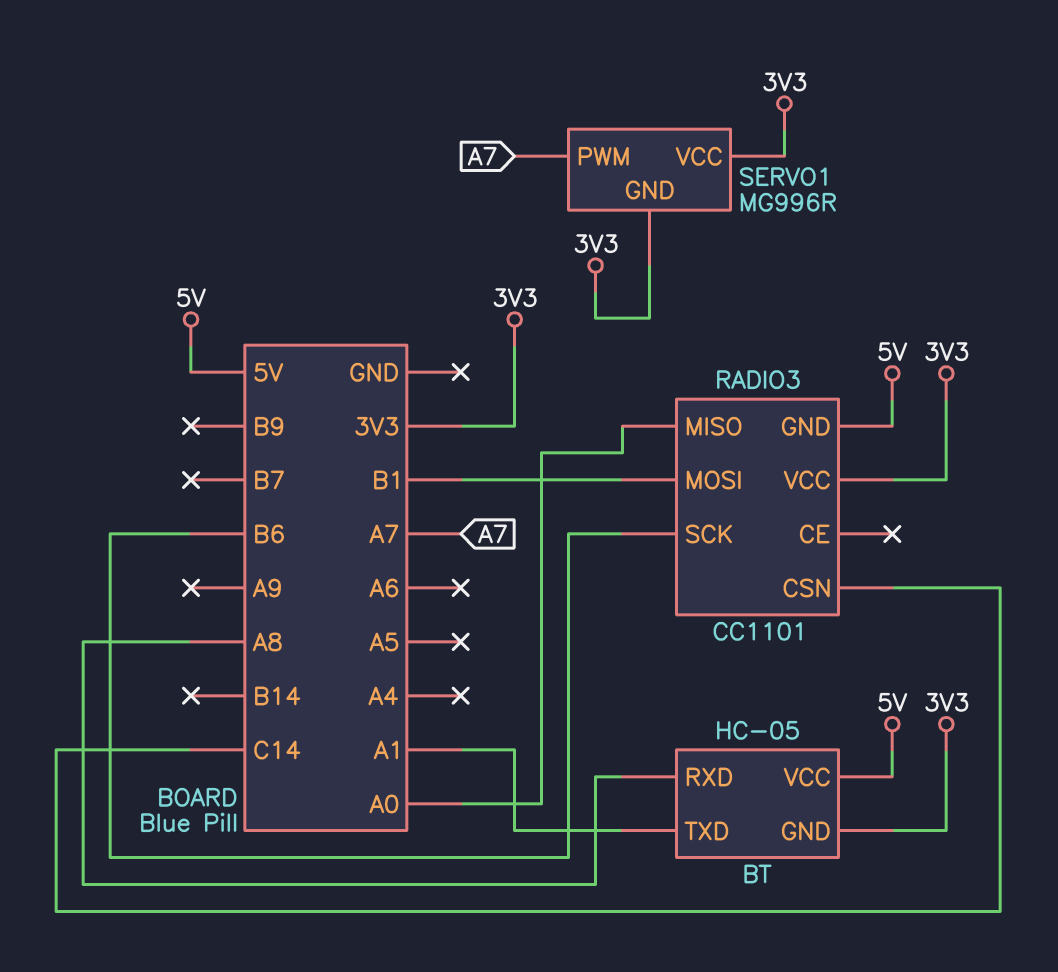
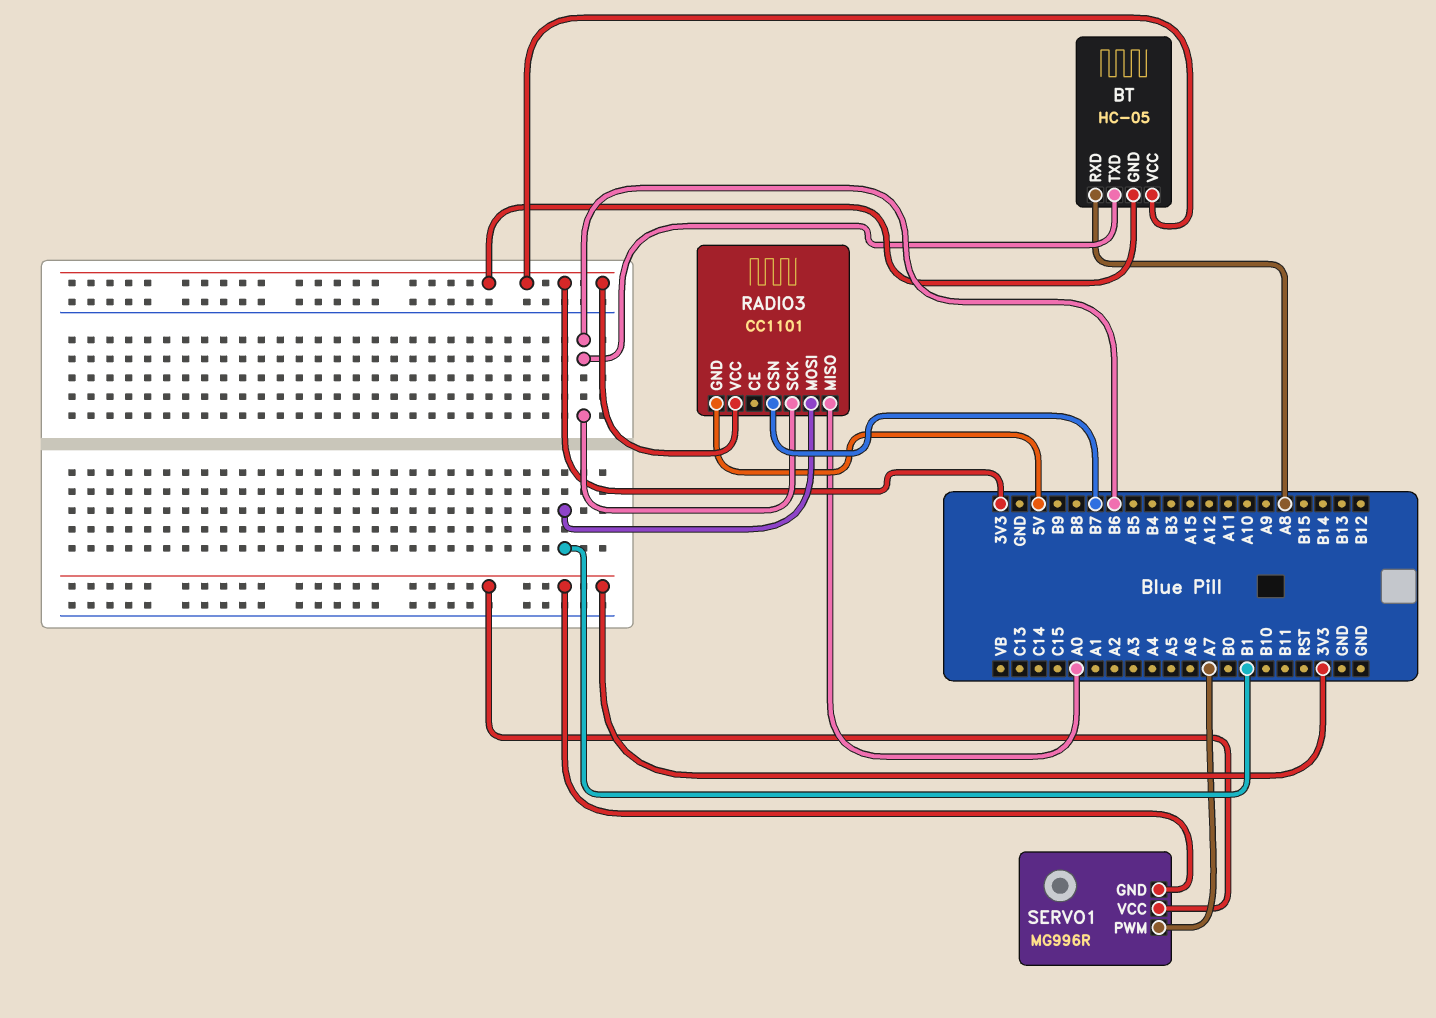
BT pin TXD: A1 -> B6
BT pin VCC: 5V -> 3V3
RADIO3 pin CSN: C14 -> B7

